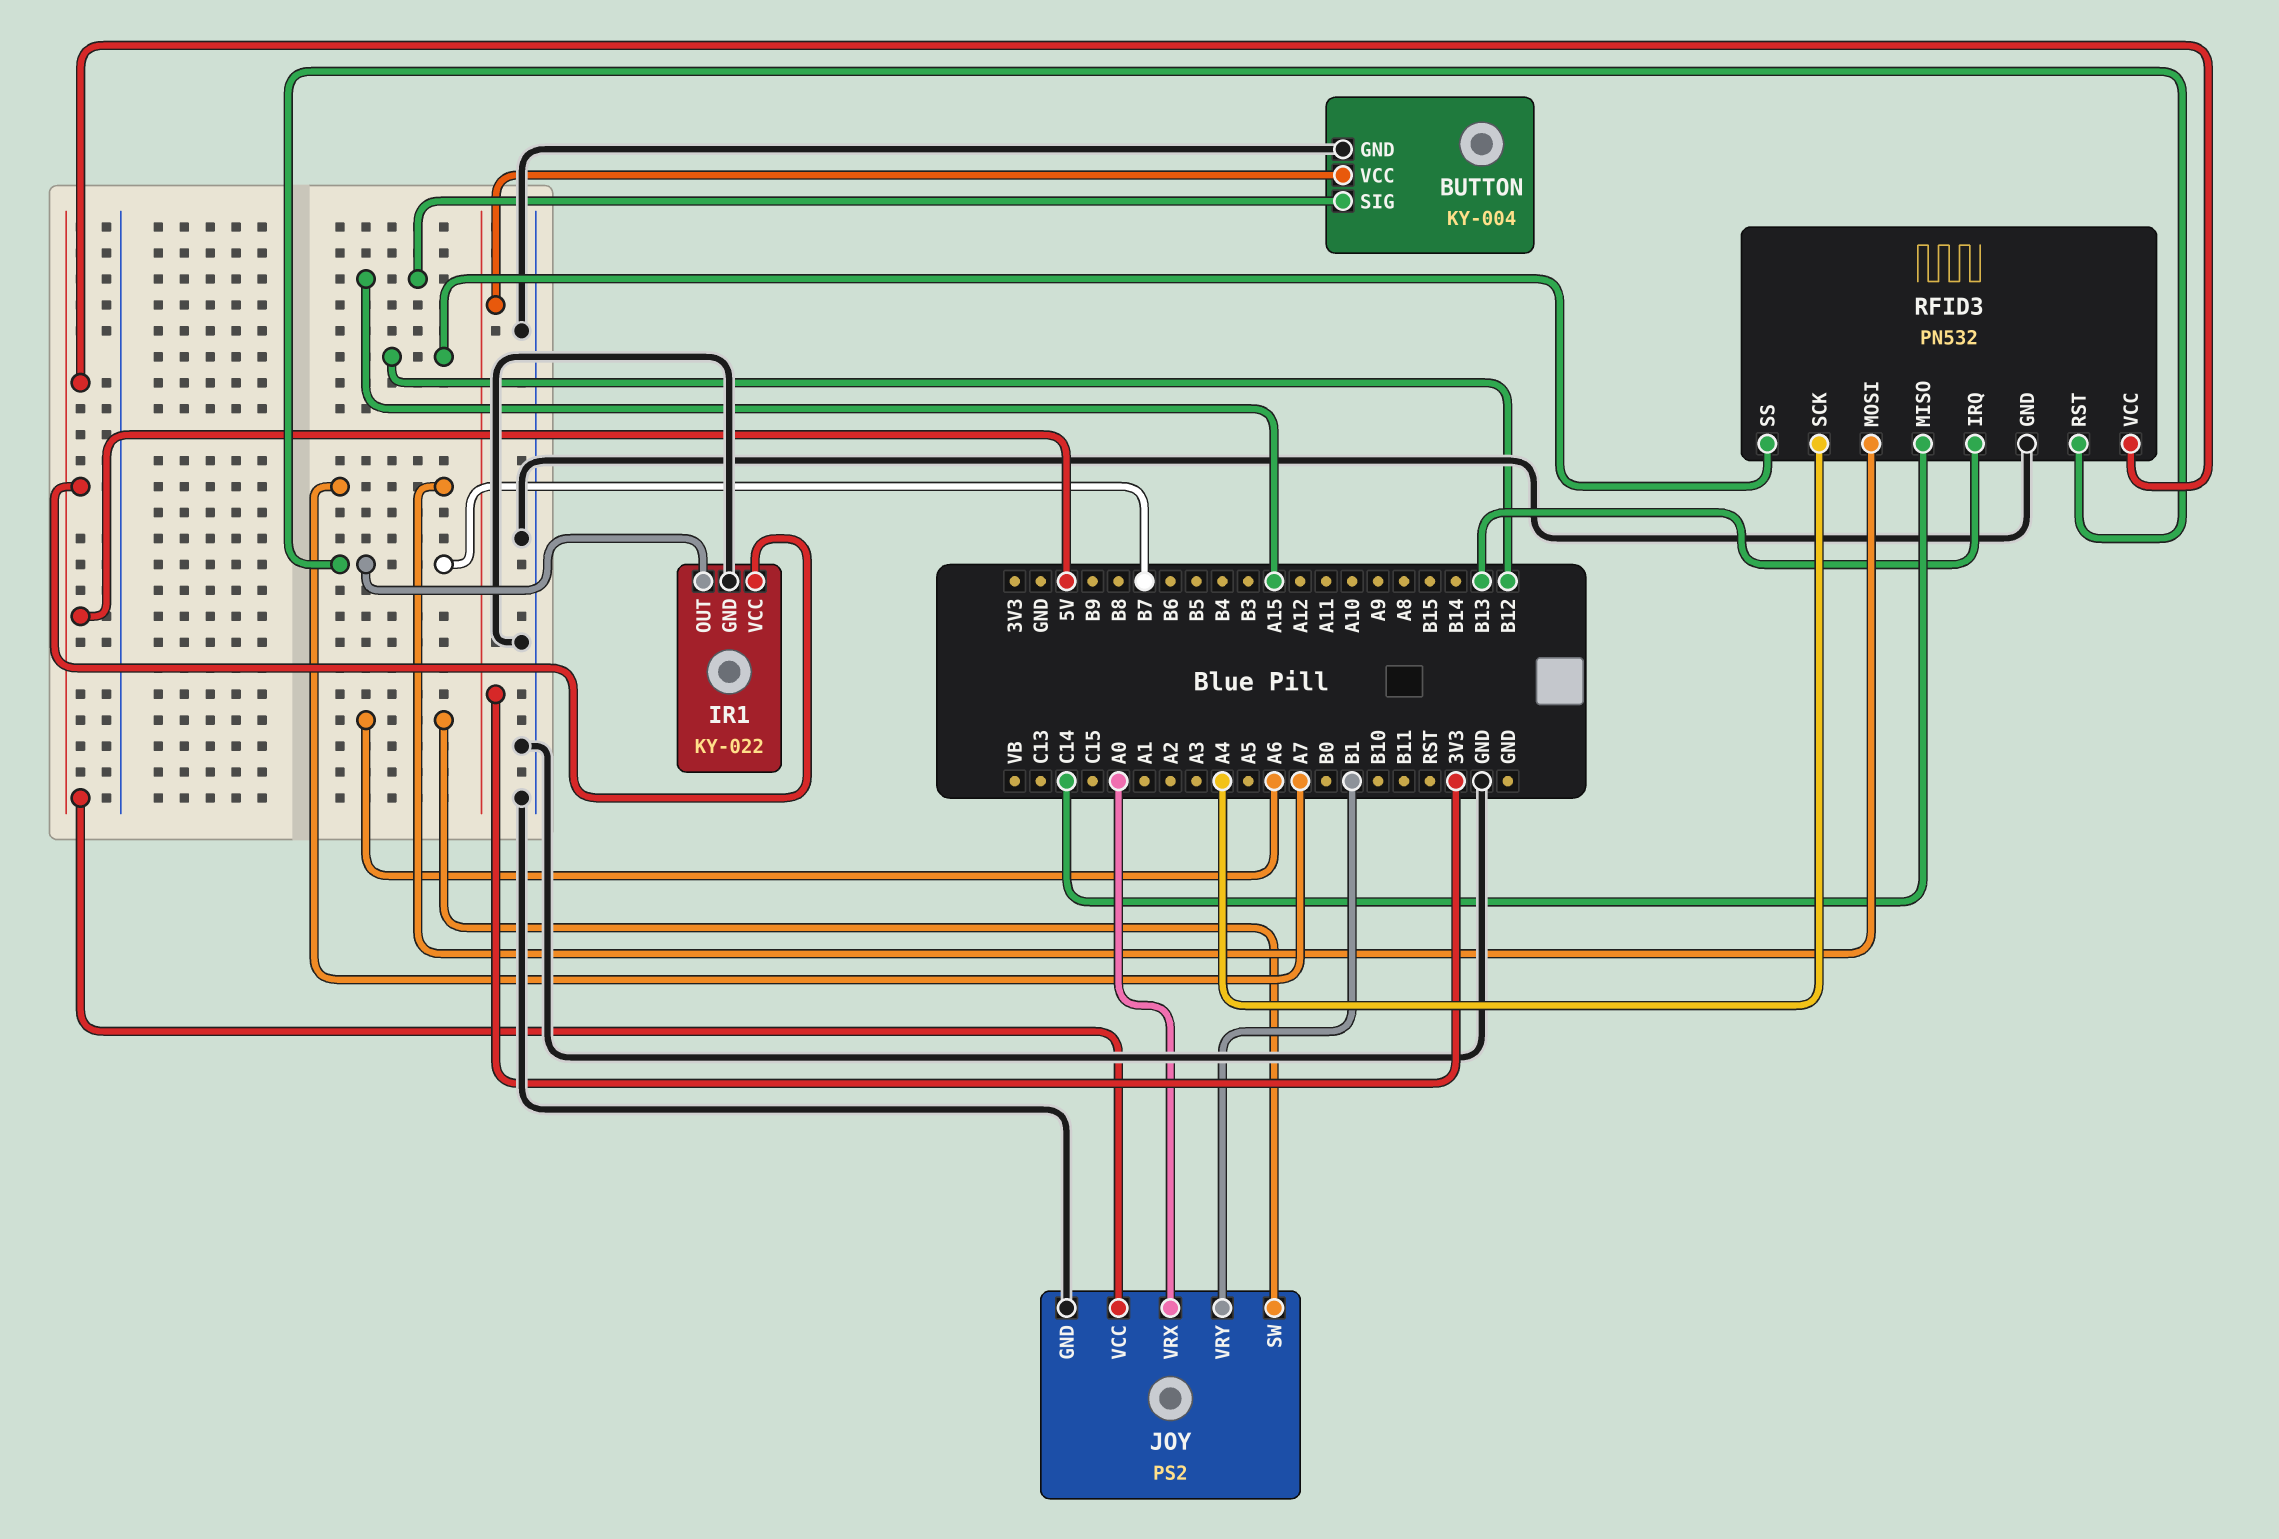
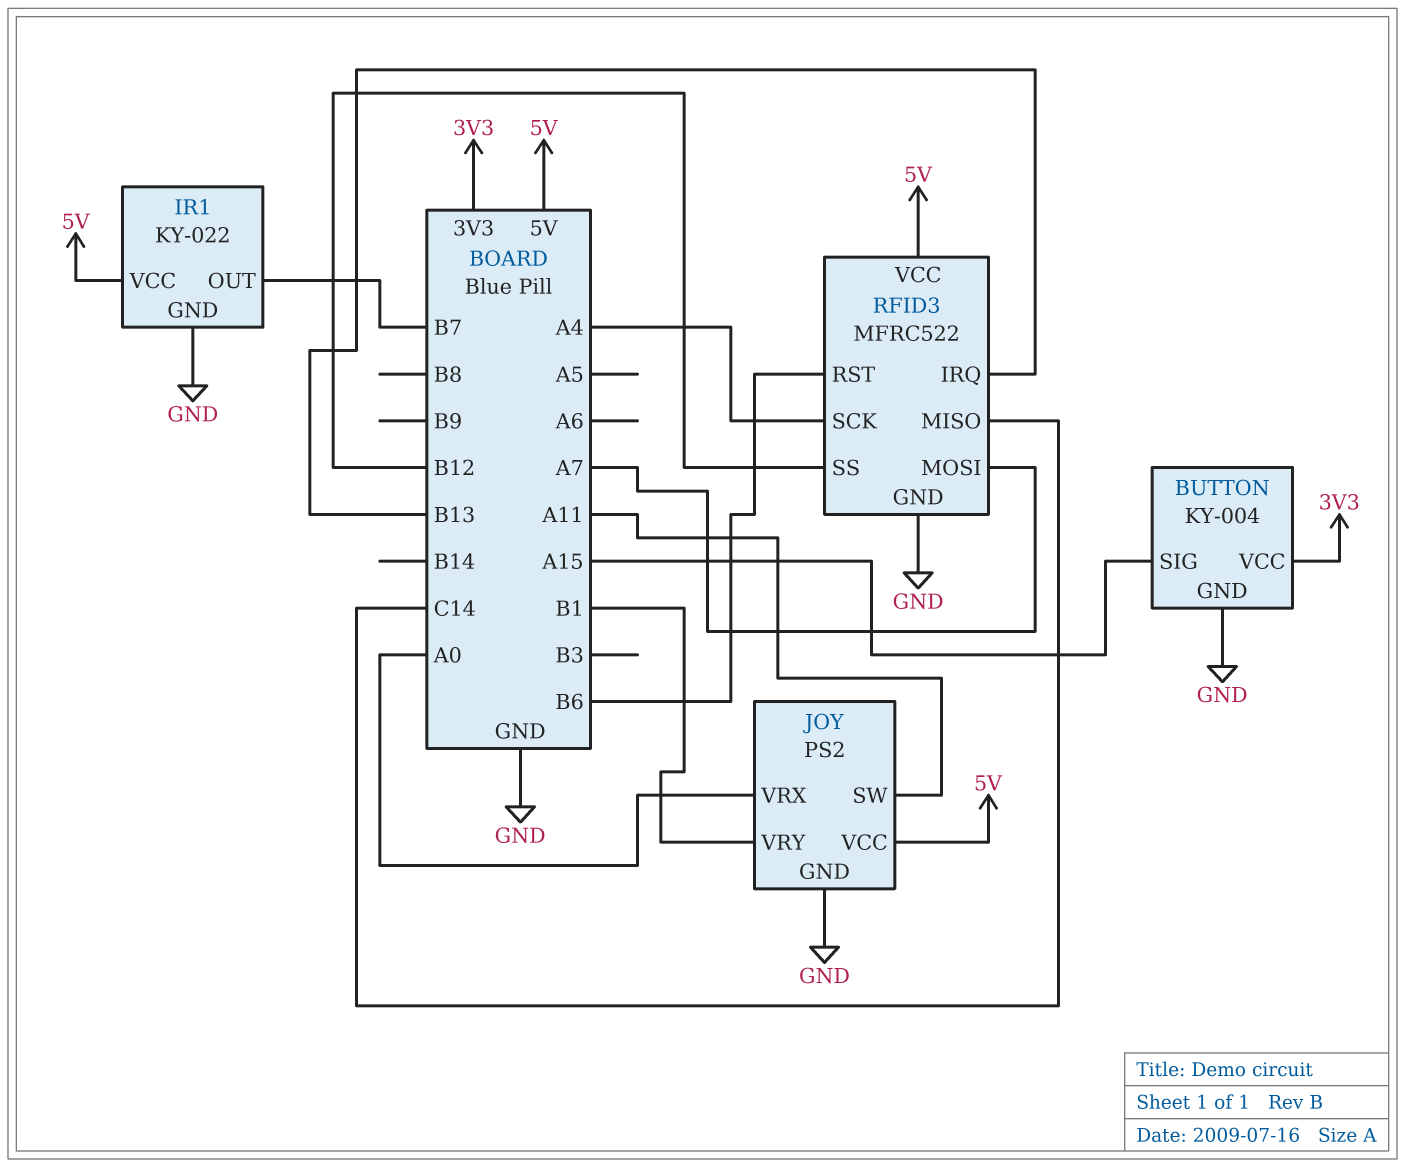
JOY pin SW: A6 -> A11
RFID3: PN532 -> MFRC522
RFID3 pin RST: B7 -> B6

